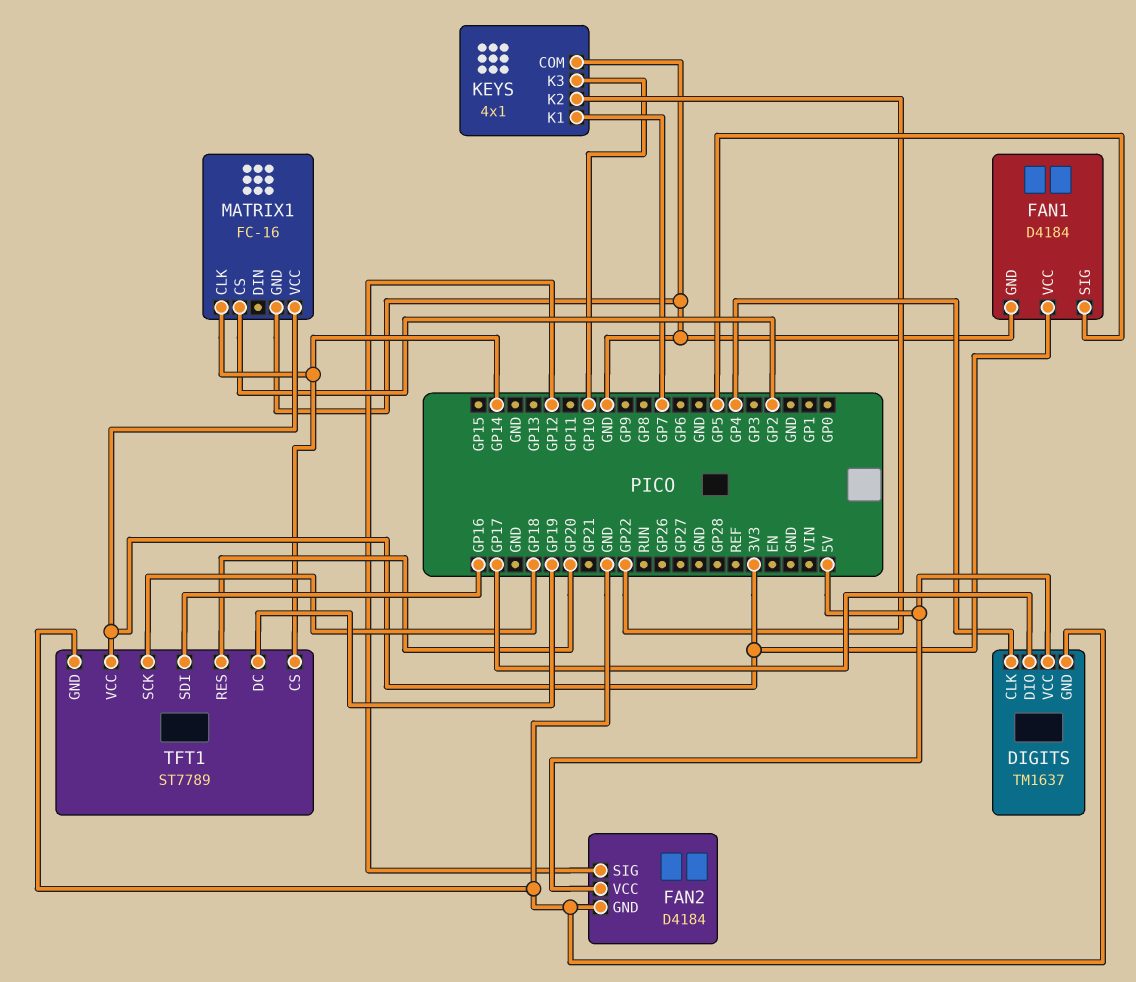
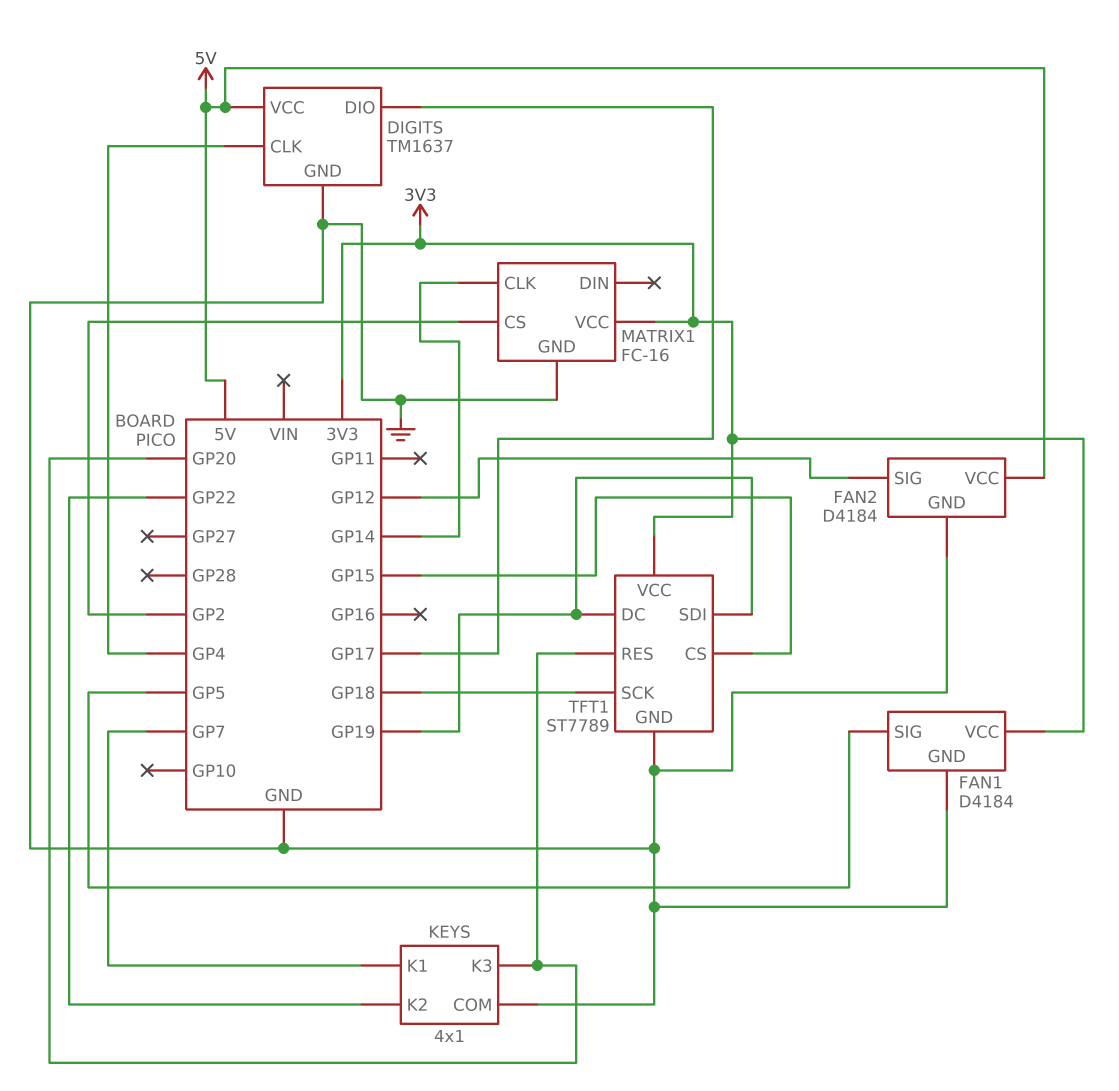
KEYS pin K3: GP10 -> GP20
TFT1 pin CS: GP14 -> GP15
TFT1 pin SDI: GP16 -> GP19

